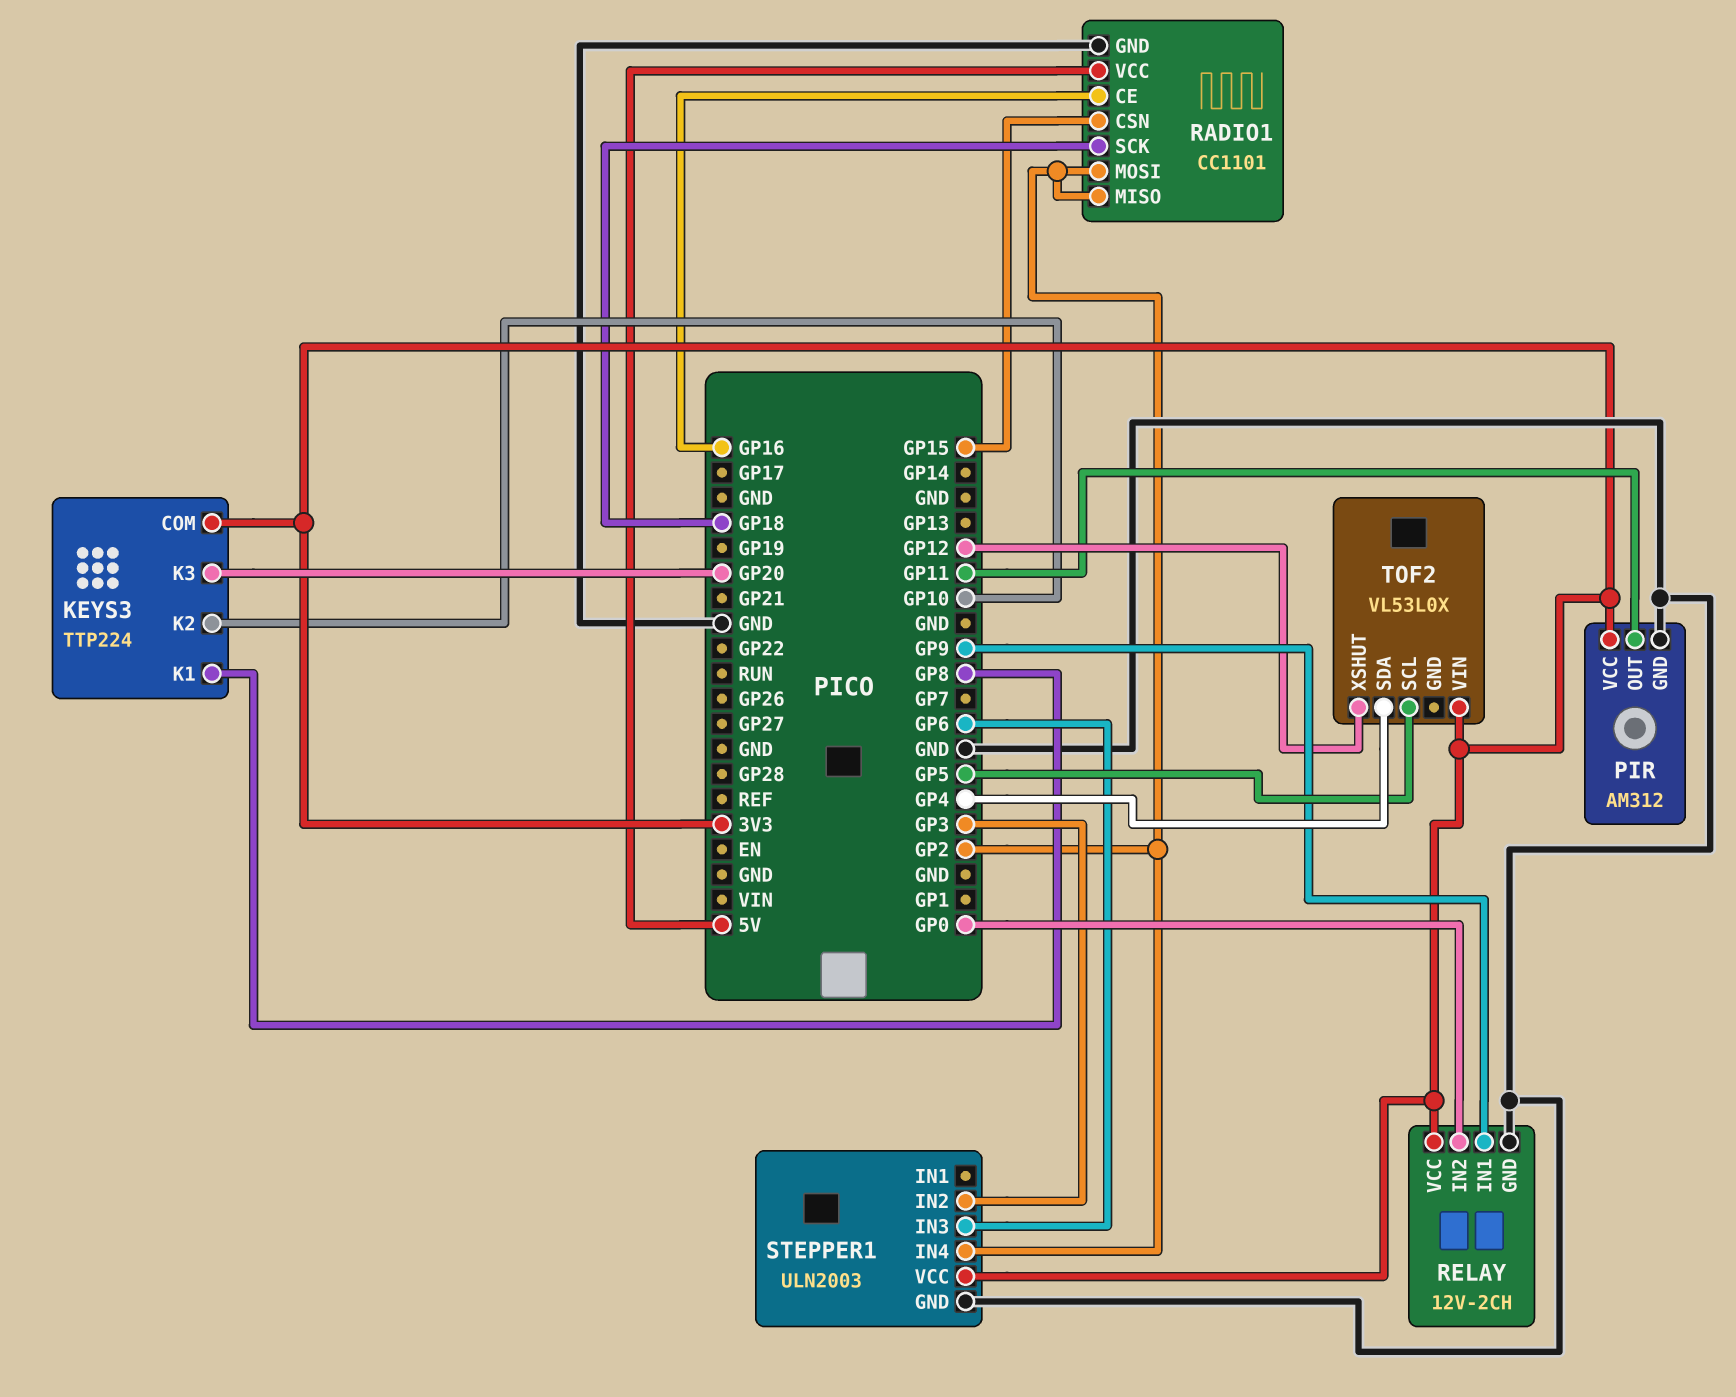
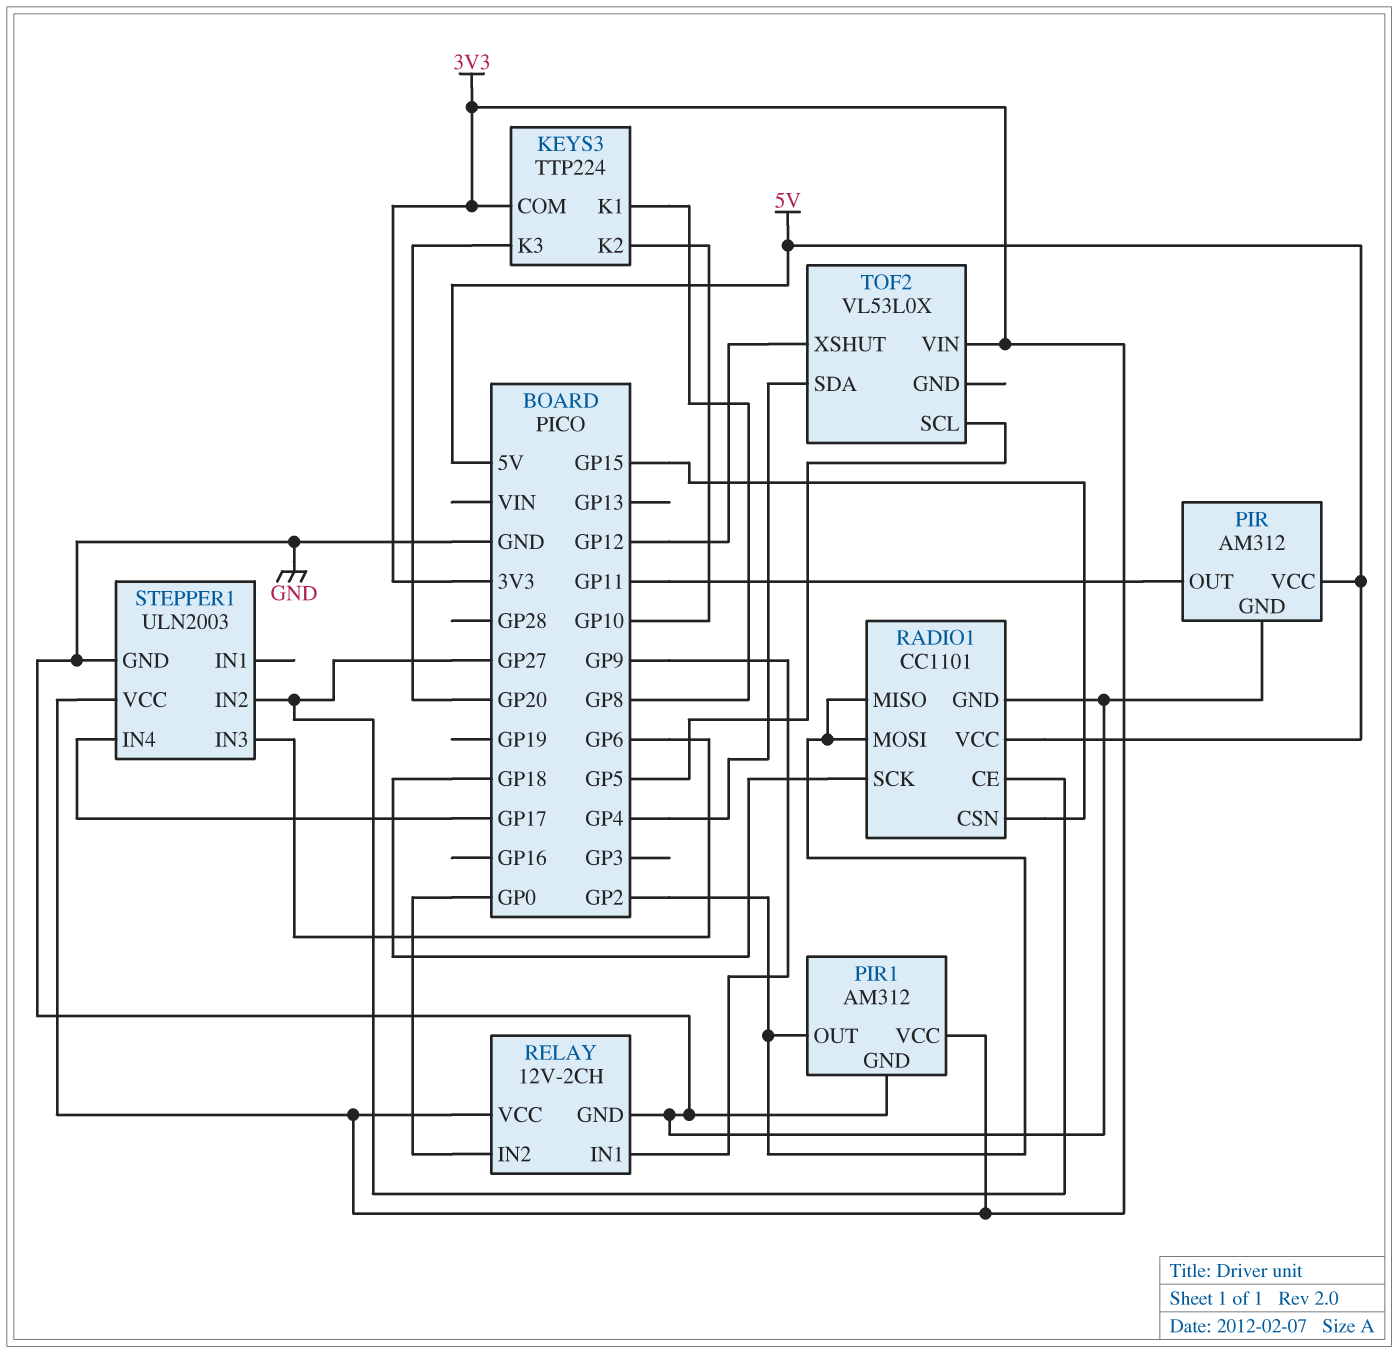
PIR pin VCC: 3V3 -> 5V
PIR1: none -> AM312
PIR1 pin GND: none -> GND
PIR1 pin OUT: none -> GP2
PIR1 pin VCC: none -> 3V3
RADIO1 pin CE: GP16 -> GP27
STEPPER1 pin IN2: GP3 -> GP27
STEPPER1 pin IN4: GP2 -> GP17

